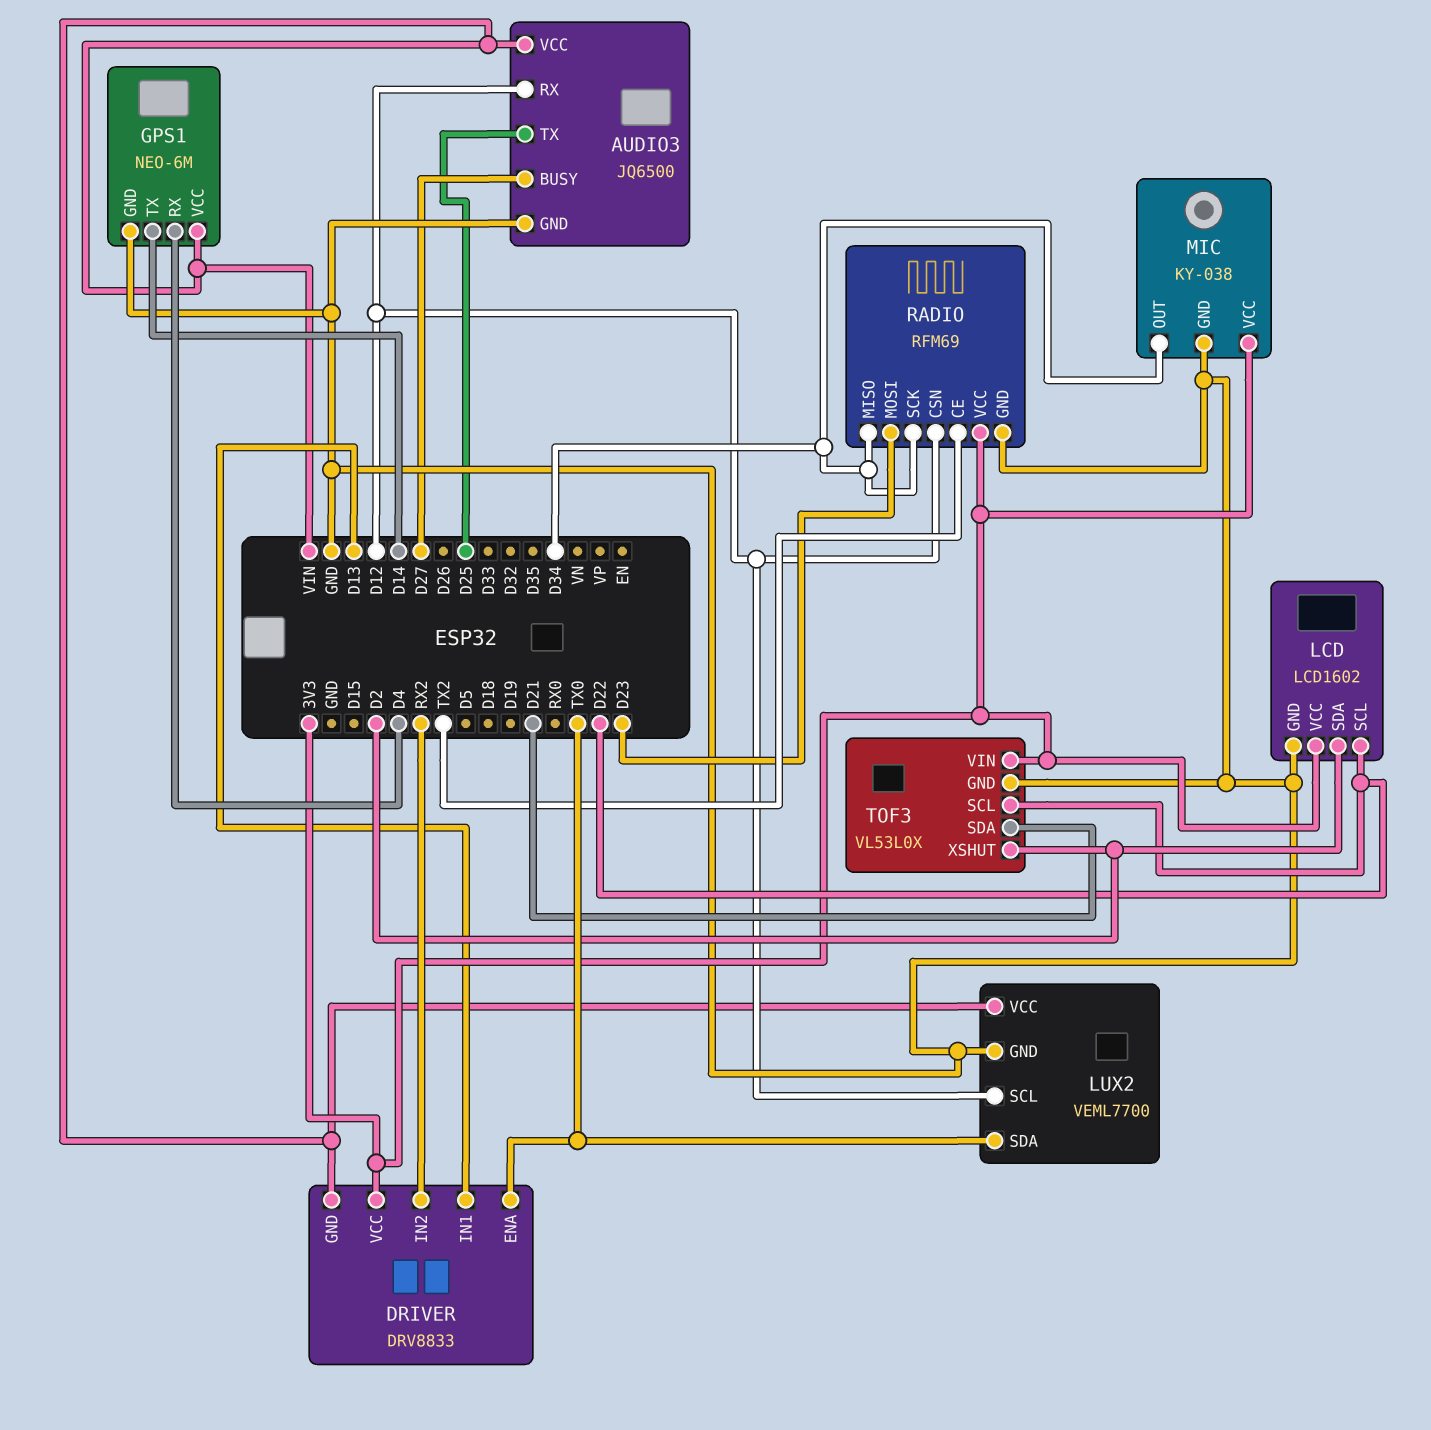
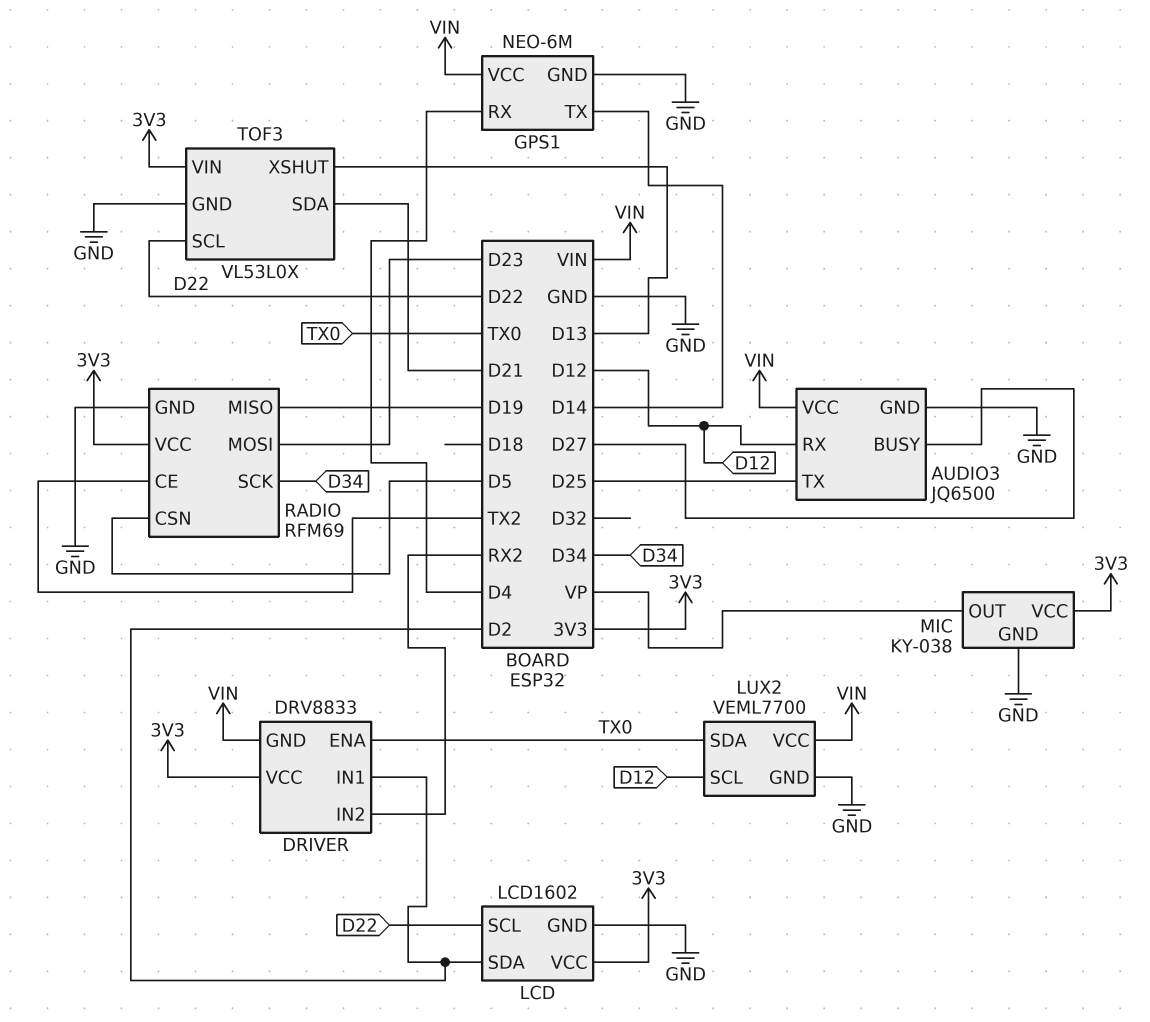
DRIVER pin IN1: D13 -> D2
MIC pin OUT: D34 -> VP
RADIO pin CSN: D12 -> D5
RADIO pin MISO: D34 -> D19
TOF3 pin XSHUT: D2 -> D13

